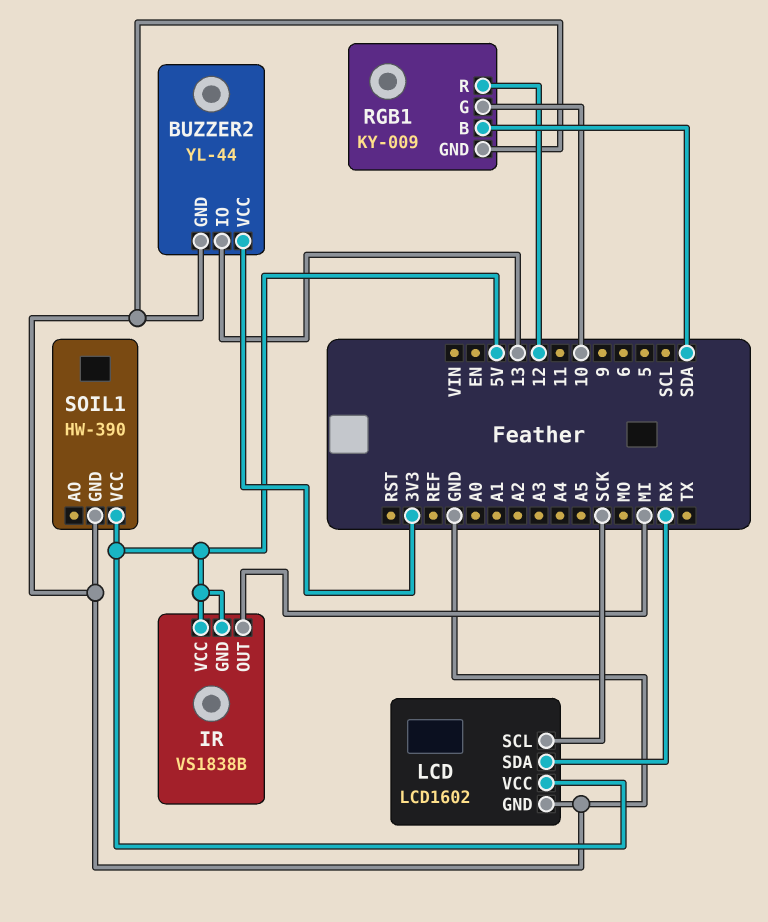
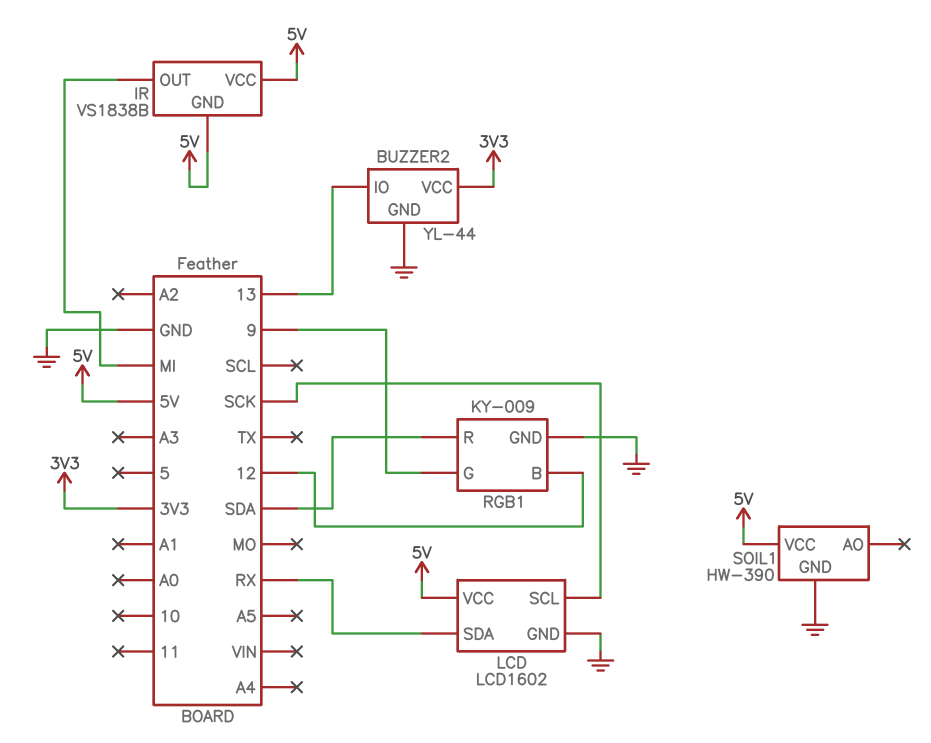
RGB1 pin B: SDA -> 12
RGB1 pin G: 10 -> 9
RGB1 pin R: 12 -> SDA

